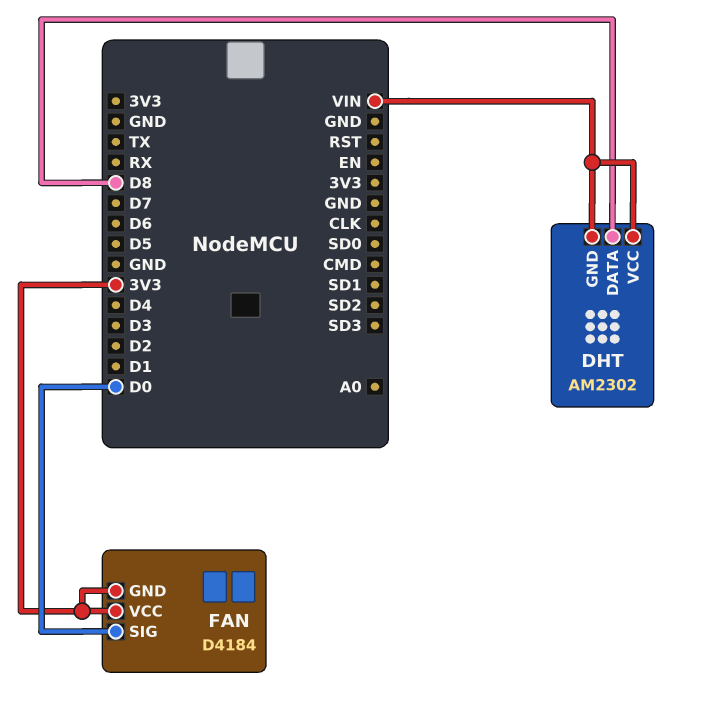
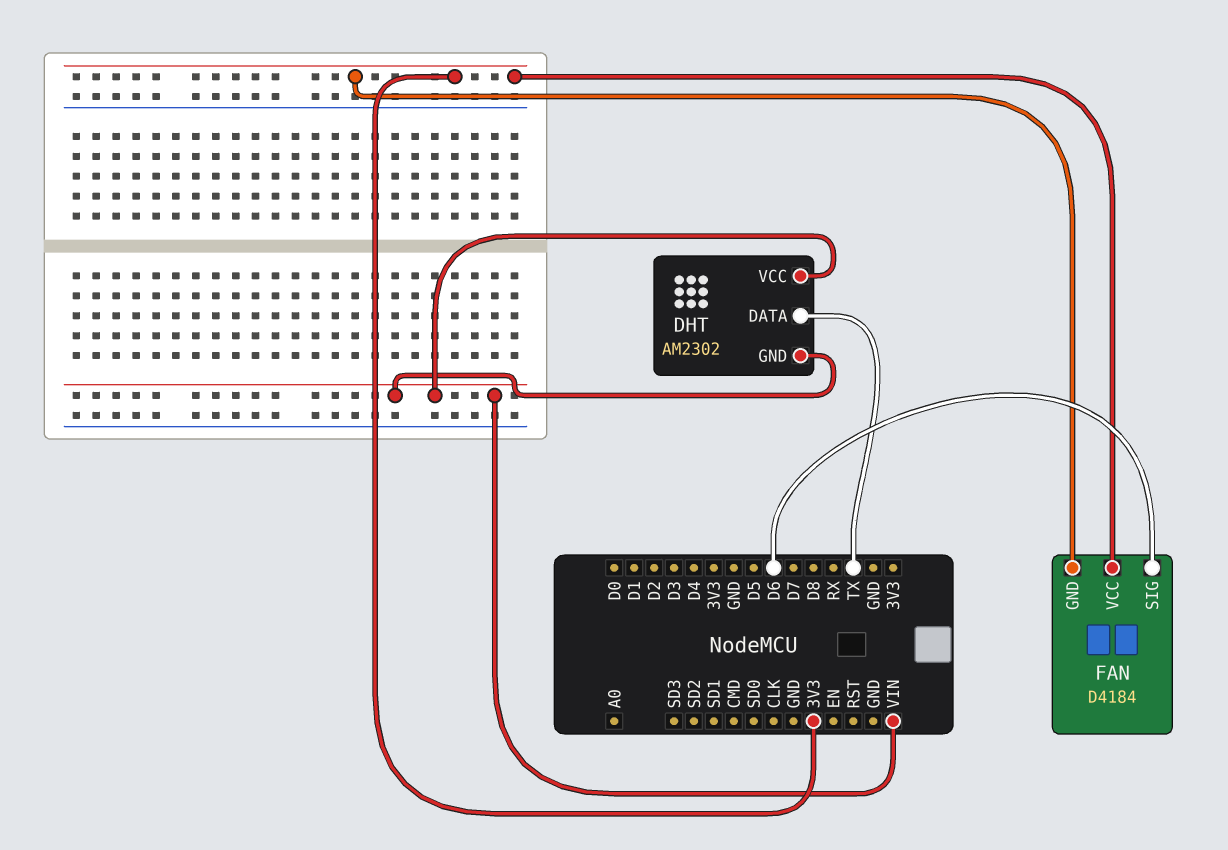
DHT pin DATA: D8 -> TX
FAN pin SIG: D0 -> D6

